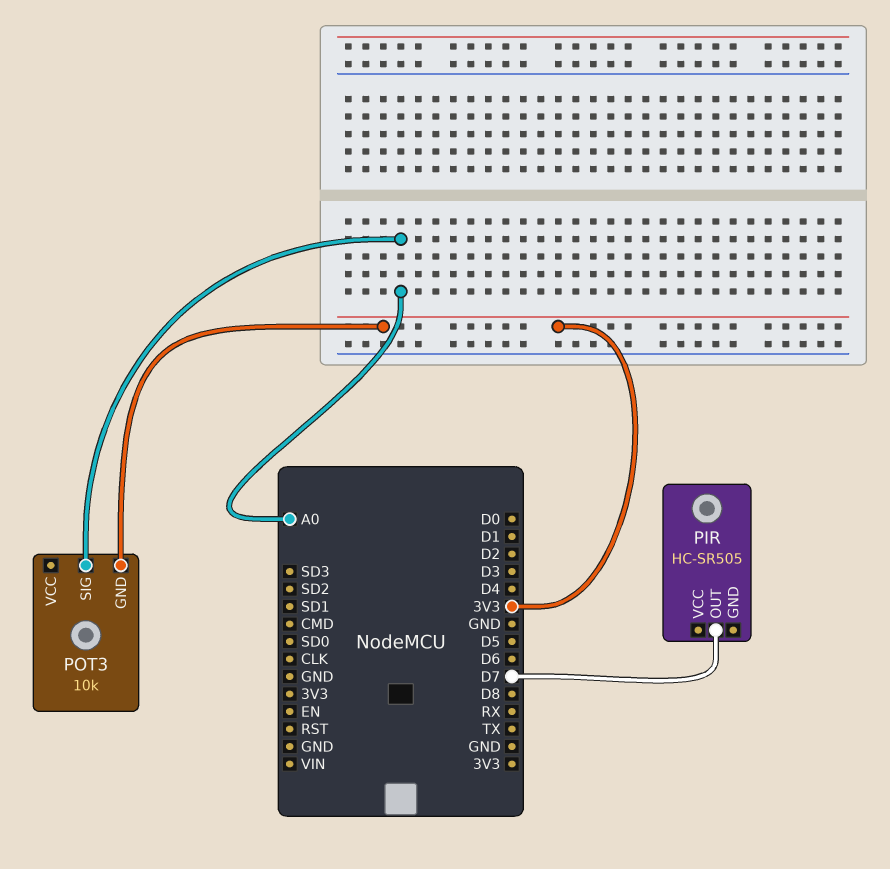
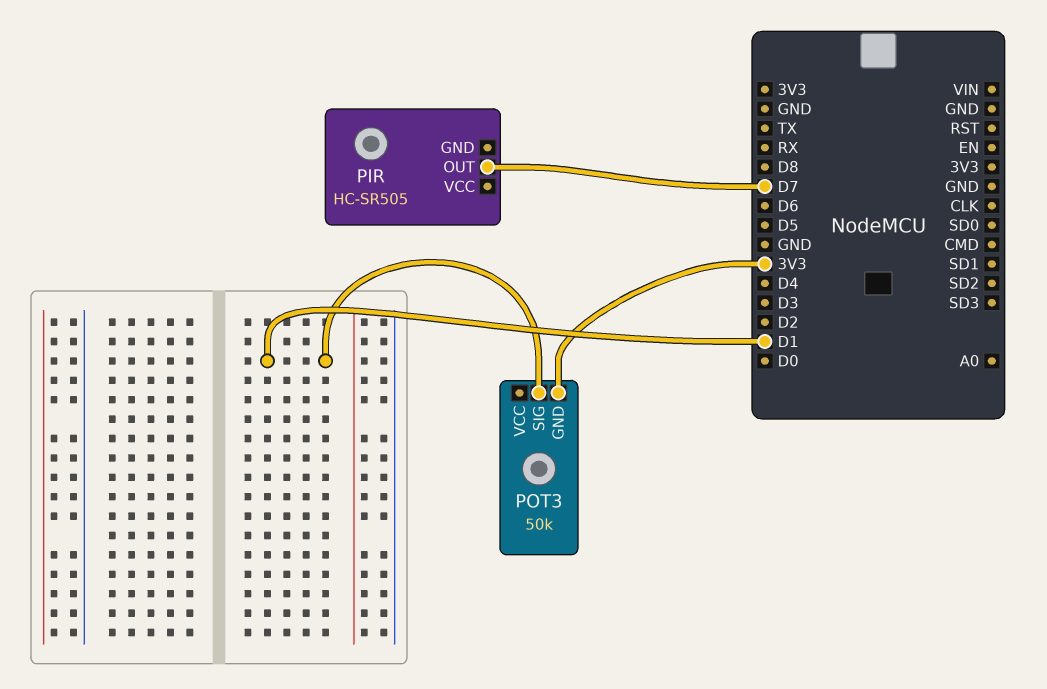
POT3: 10k -> 50k
POT3 pin SIG: A0 -> D1

